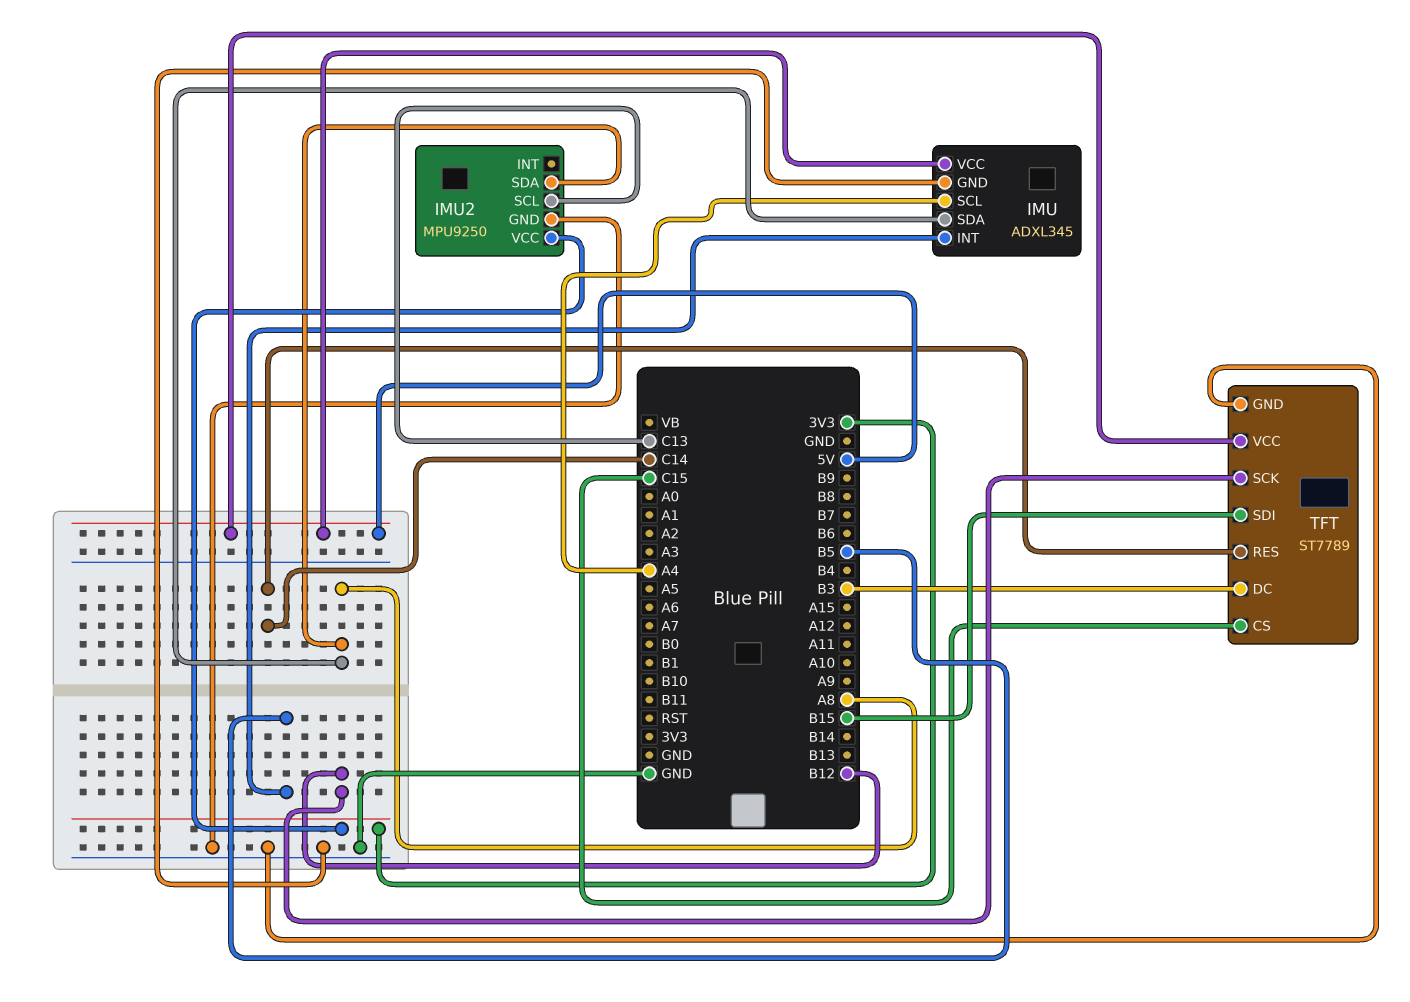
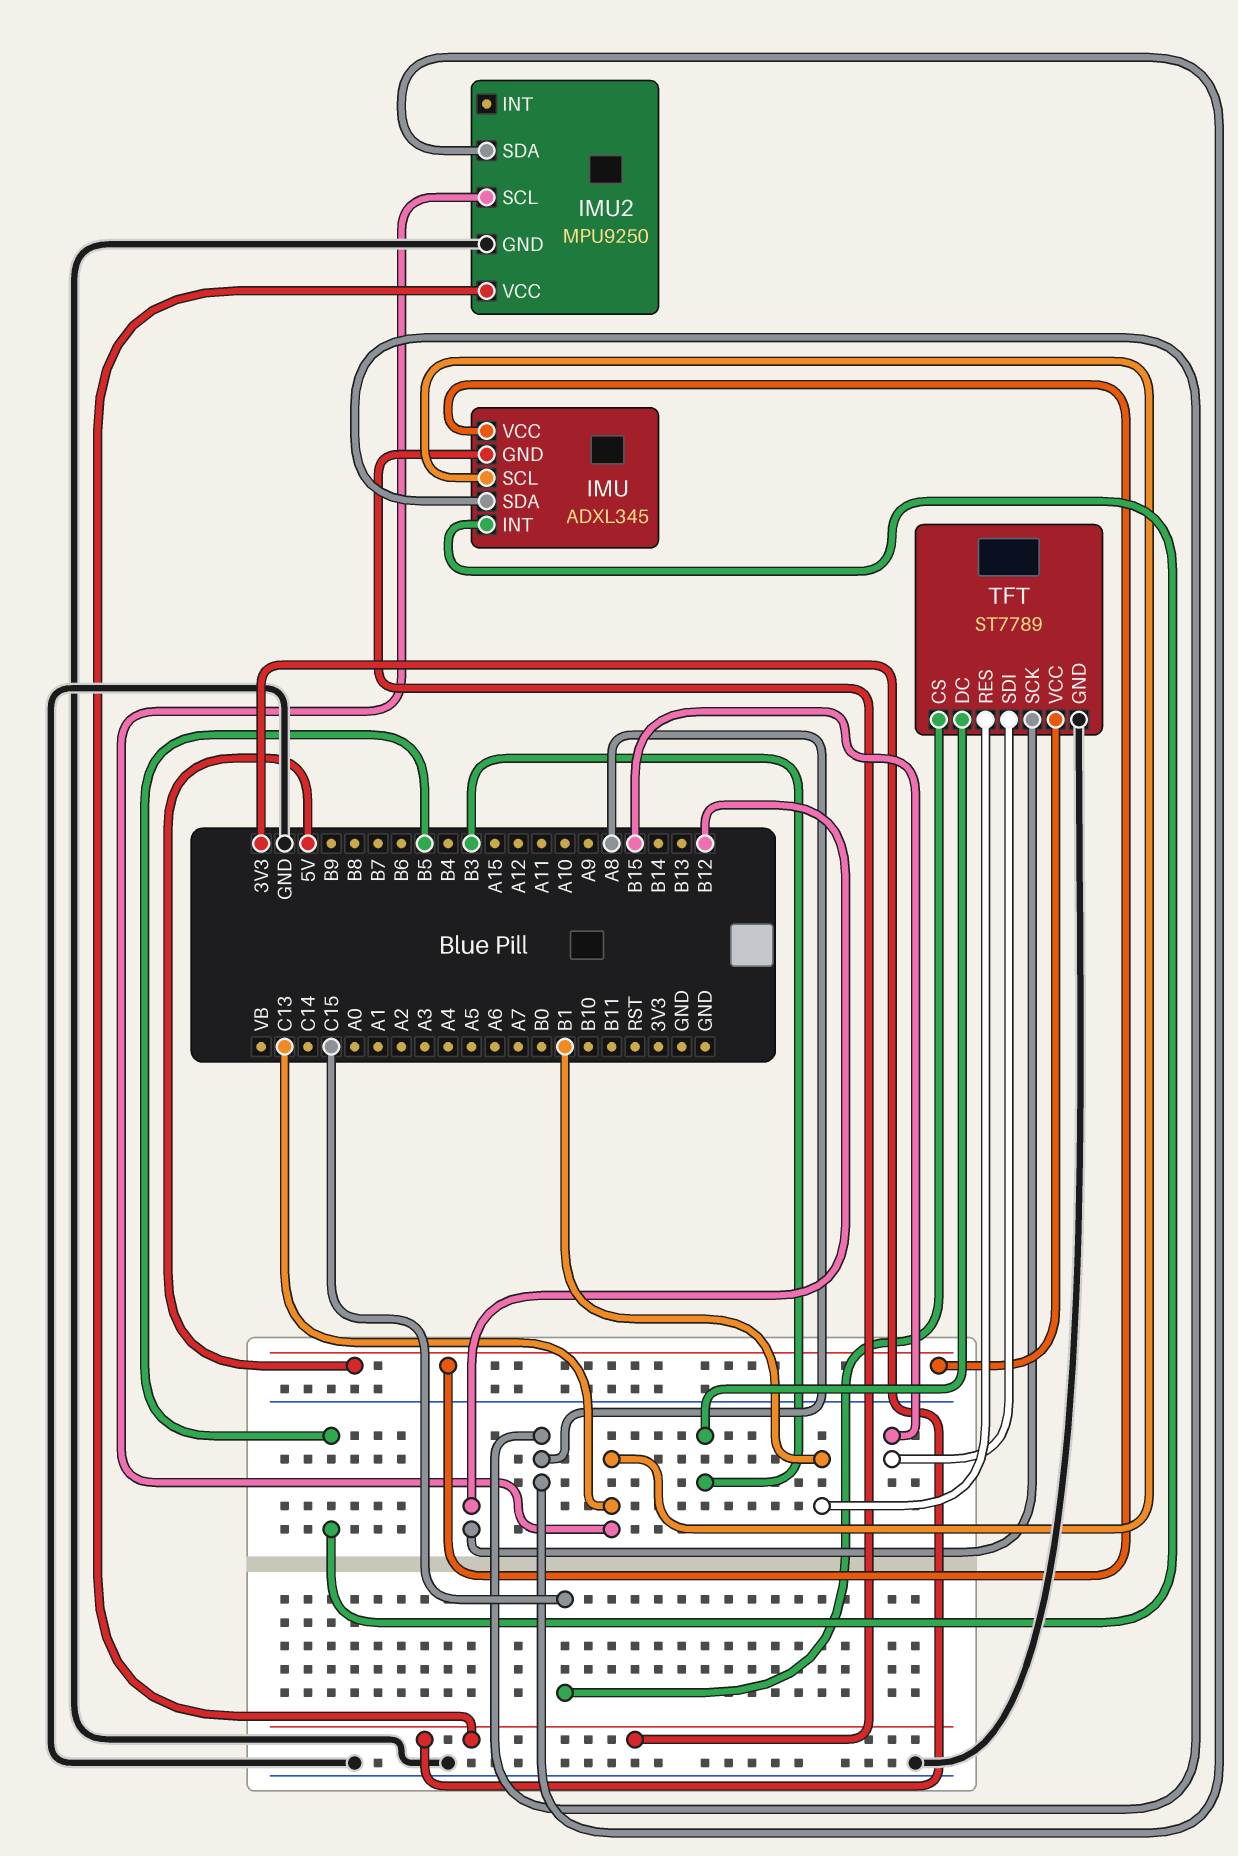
IMU pin GND: GND -> 3V3
IMU pin SCL: A4 -> C13
TFT pin RES: C14 -> B1

